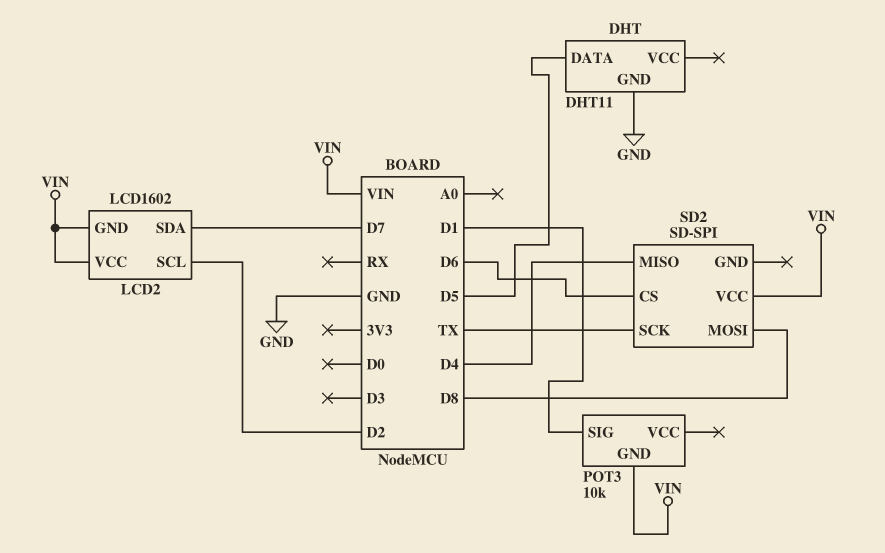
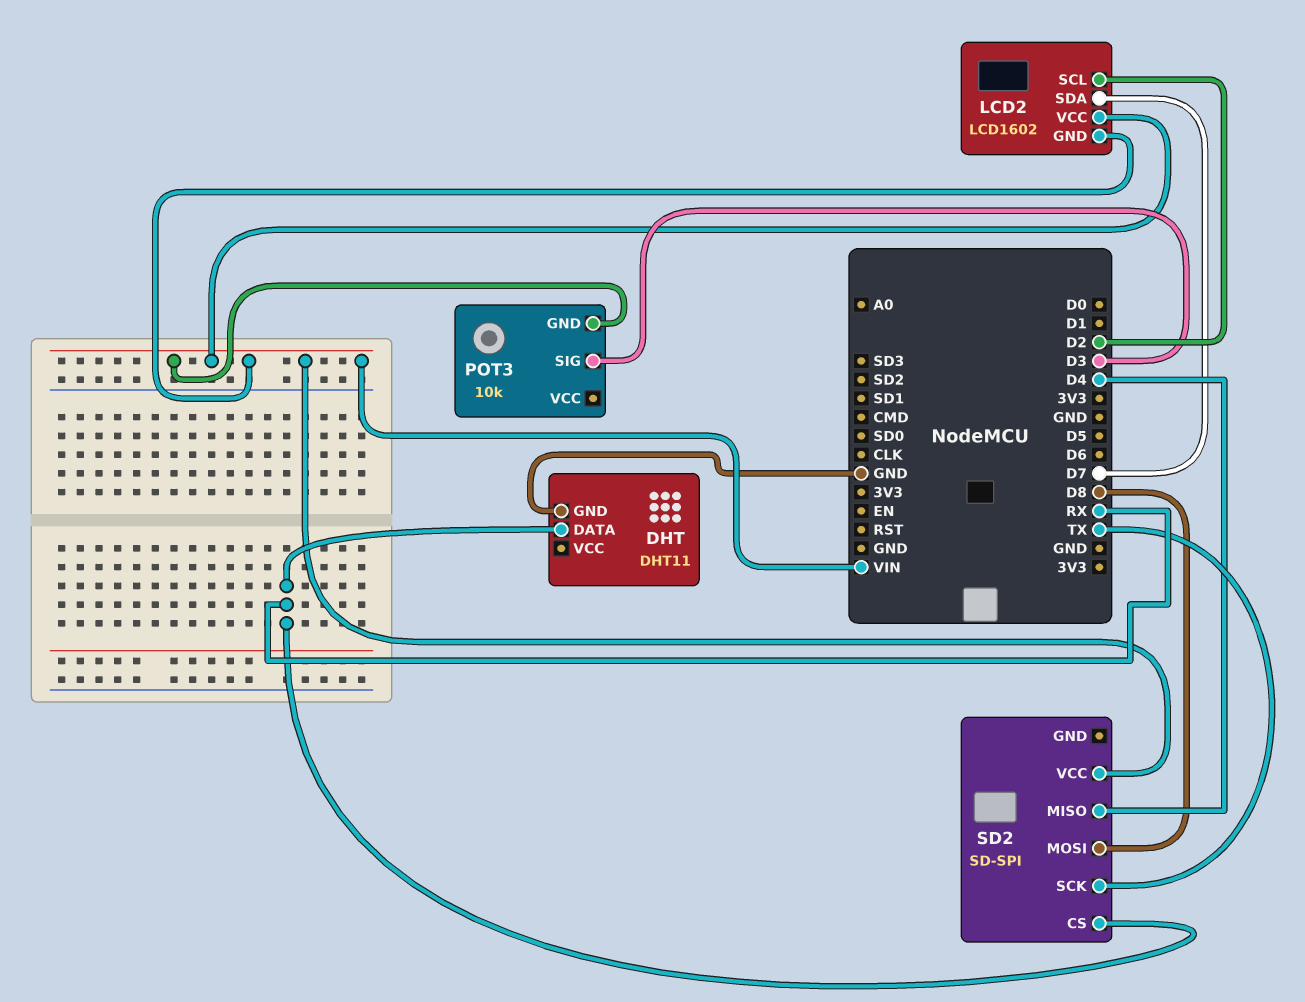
DHT pin DATA: D5 -> RX
POT3 pin SIG: D1 -> D3
SD2 pin CS: D6 -> RX

